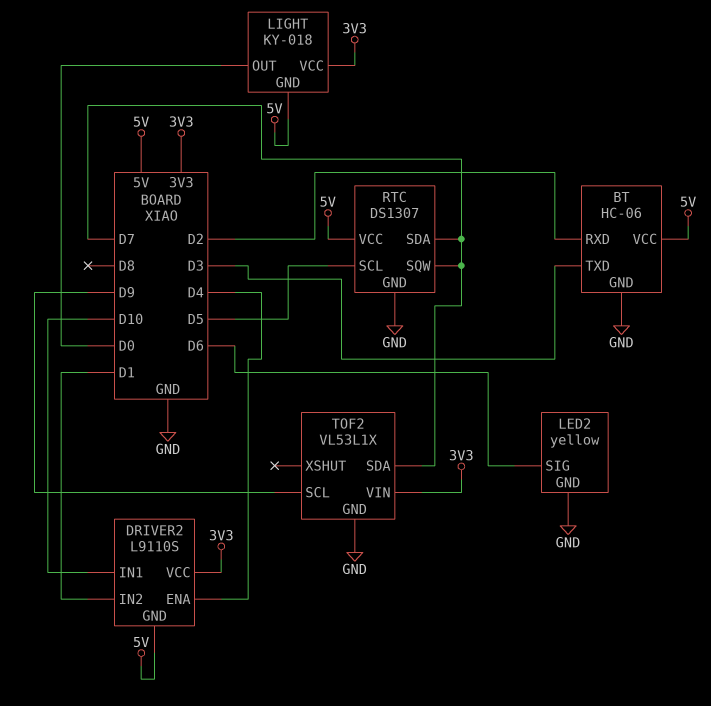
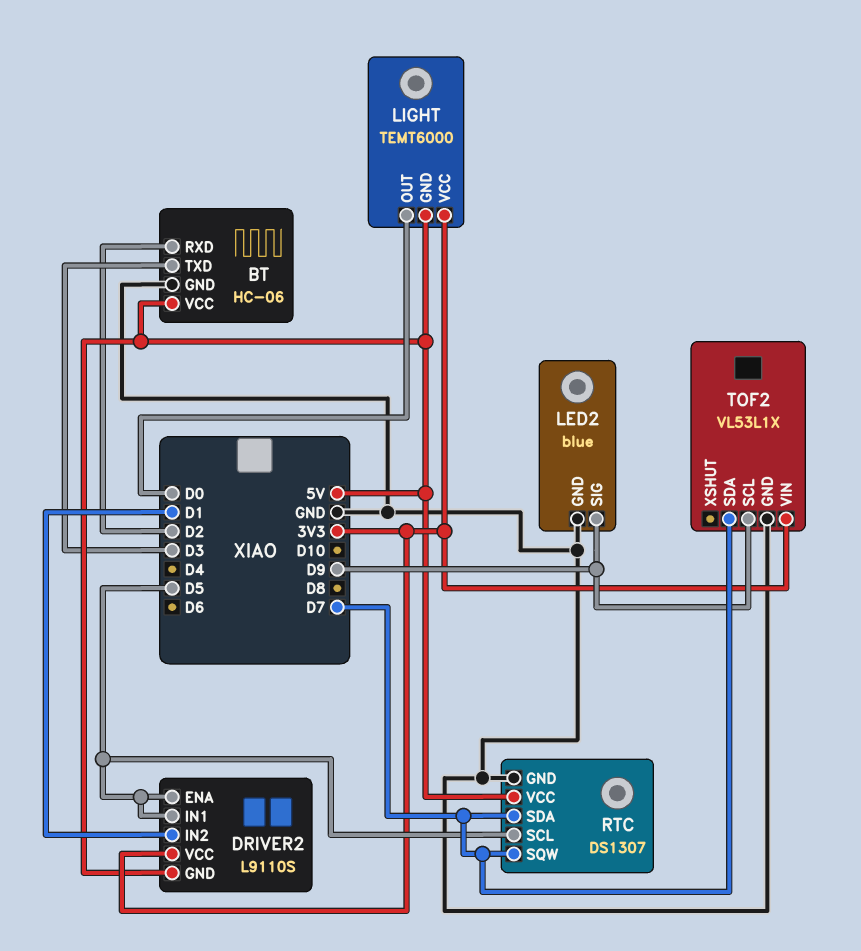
DRIVER2 pin ENA: D4 -> D5
DRIVER2 pin IN1: D10 -> D5
LED2: yellow -> blue
LED2 pin SIG: D6 -> D9
LIGHT: KY-018 -> TEMT6000

